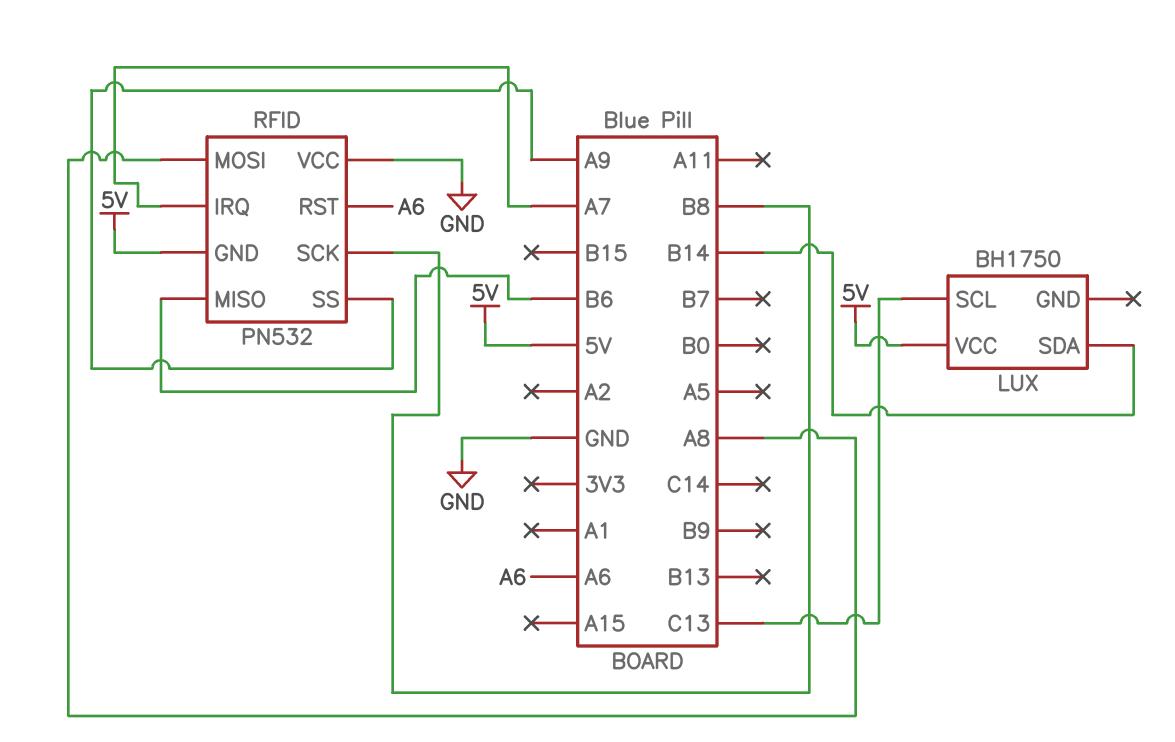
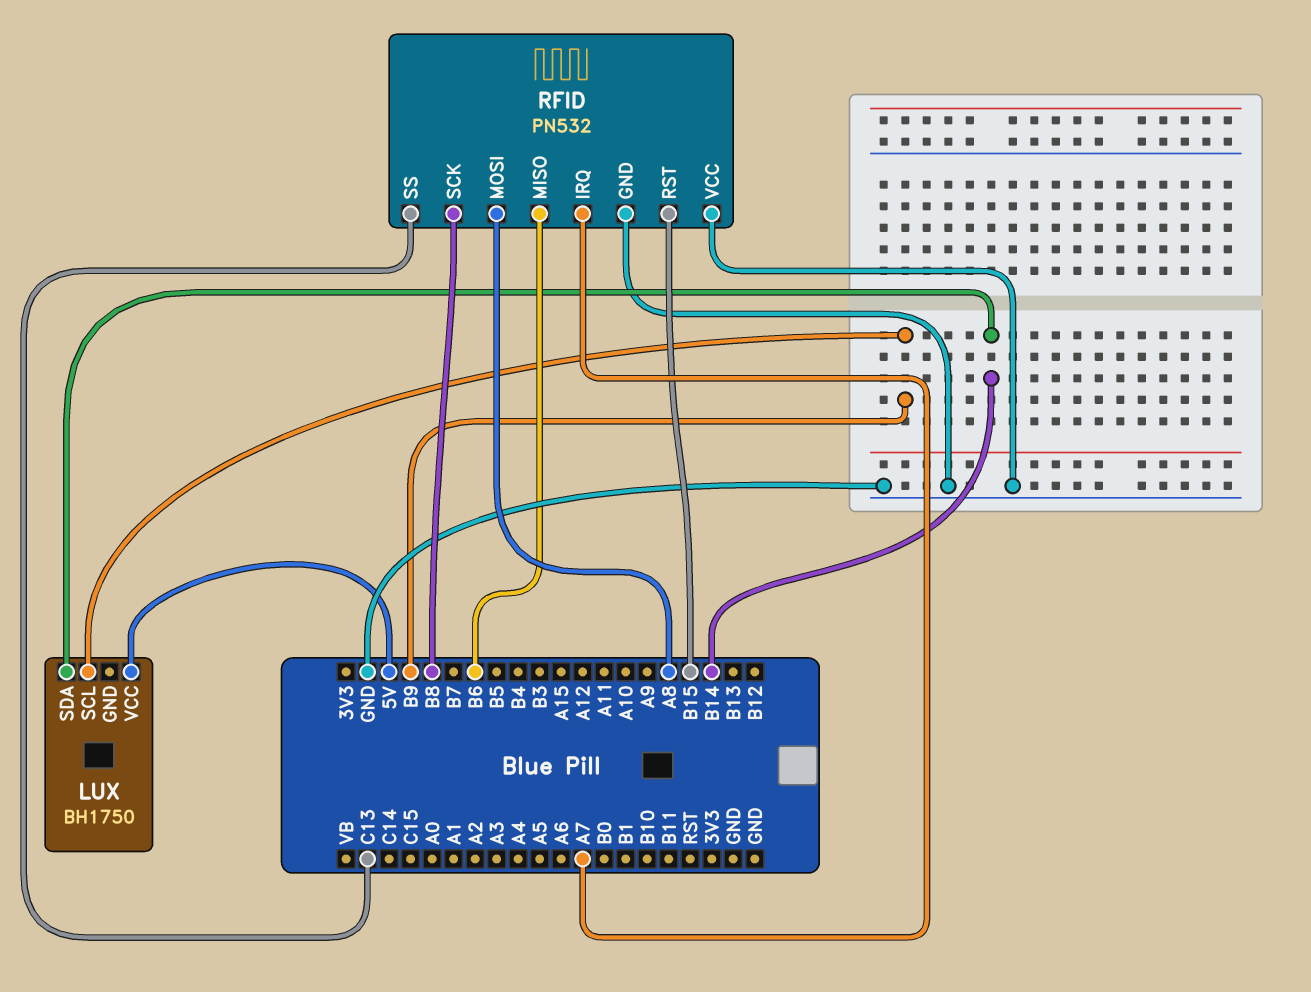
LUX pin SCL: C13 -> B9
RFID pin GND: 5V -> GND
RFID pin RST: A6 -> B15
RFID pin SS: A9 -> C13

